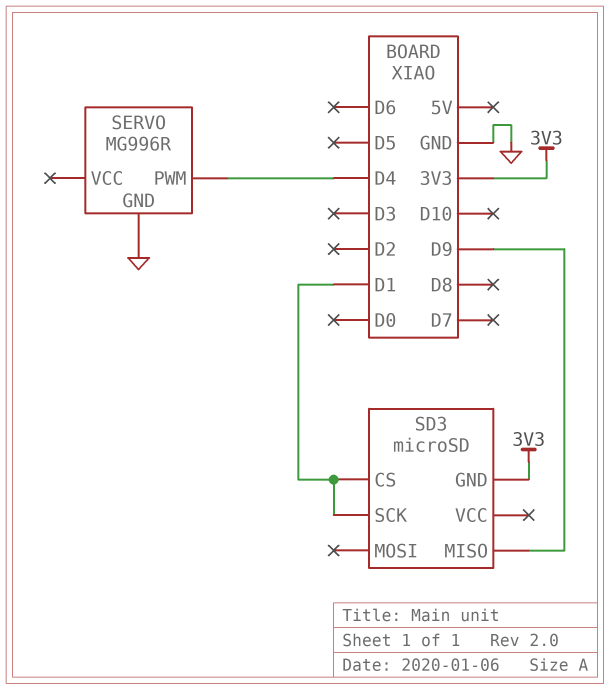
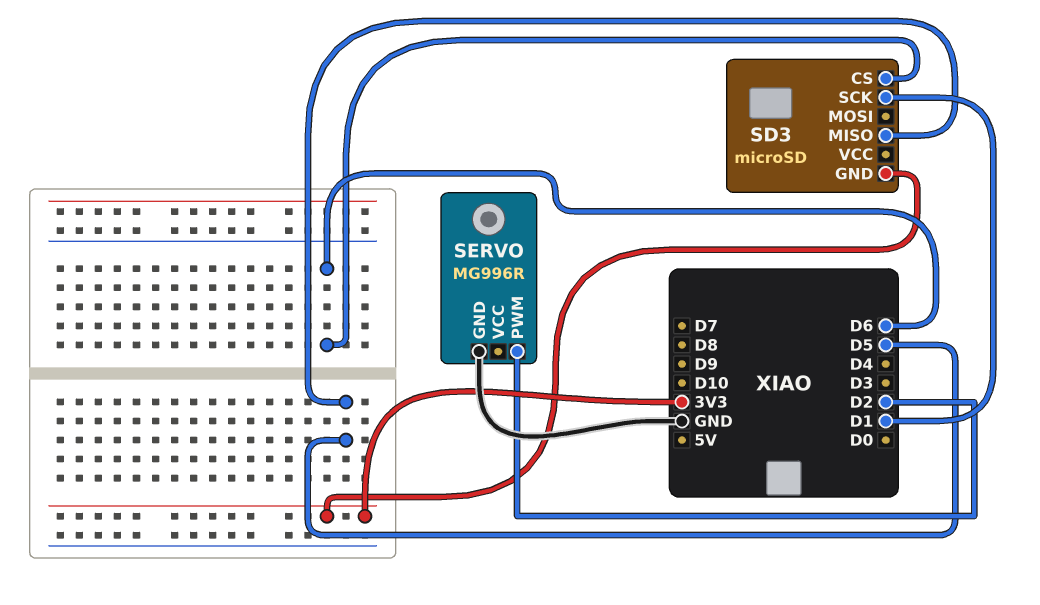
SD3 pin CS: D1 -> D6
SD3 pin MISO: D9 -> D5
SERVO pin PWM: D4 -> D2

